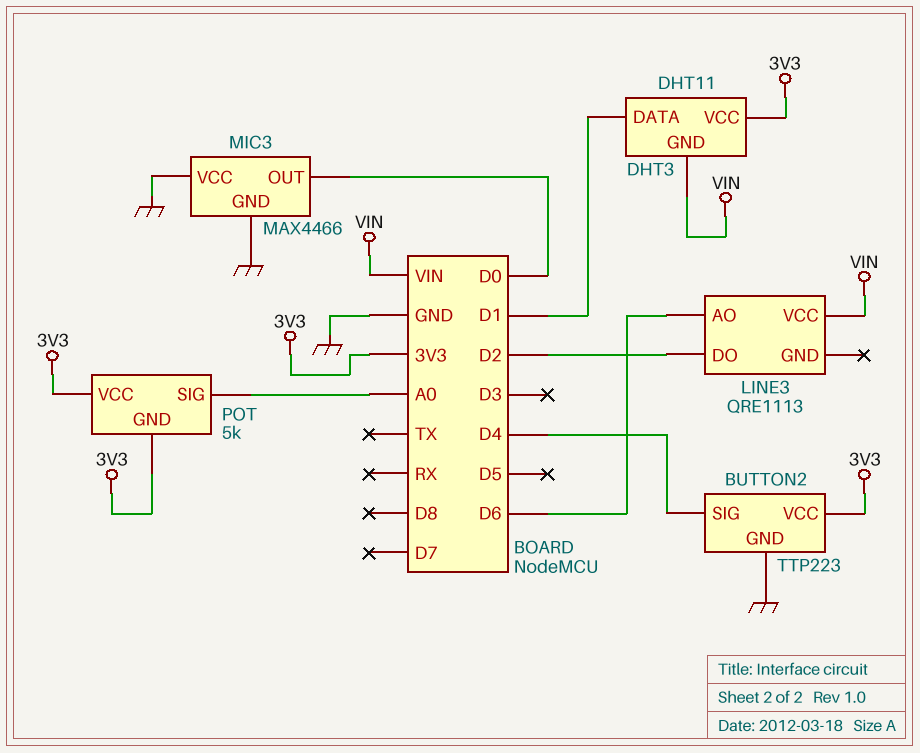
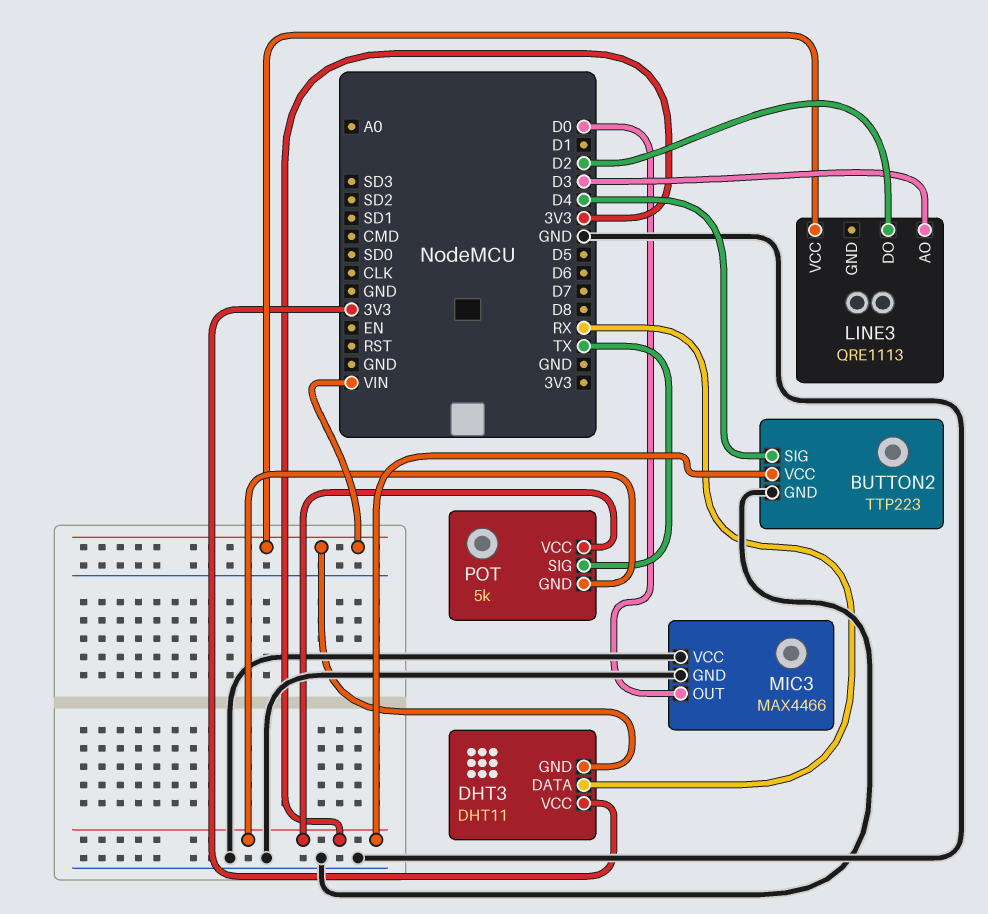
DHT3 pin DATA: D1 -> RX
LINE3 pin AO: D6 -> D3
POT pin SIG: A0 -> TX

